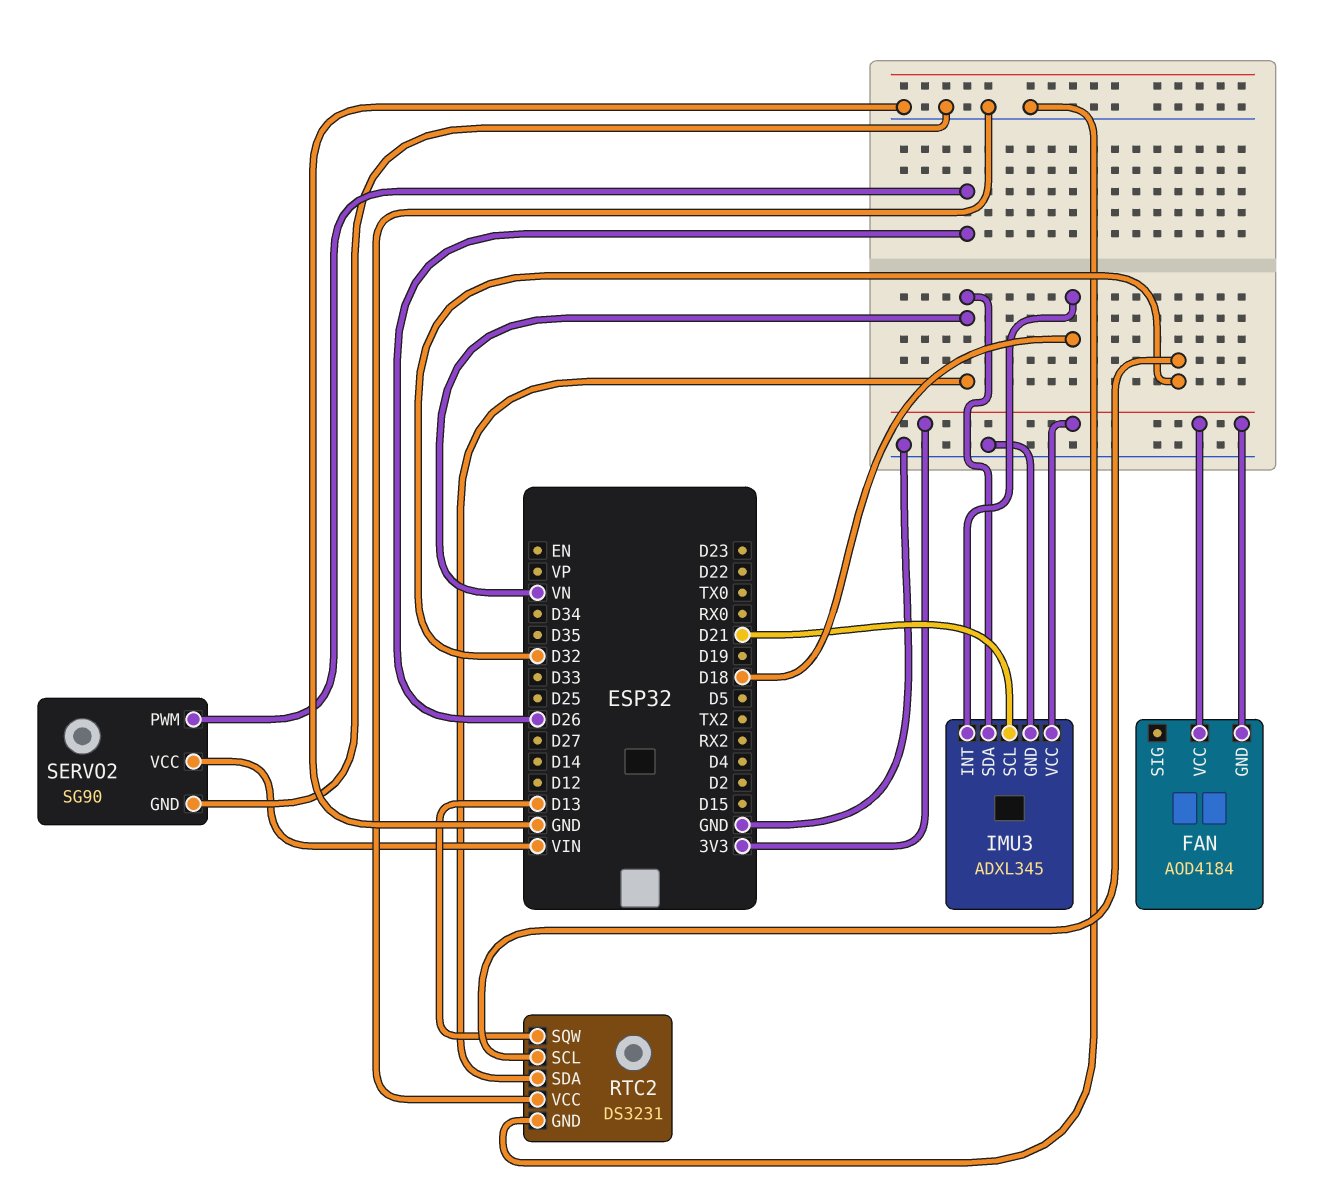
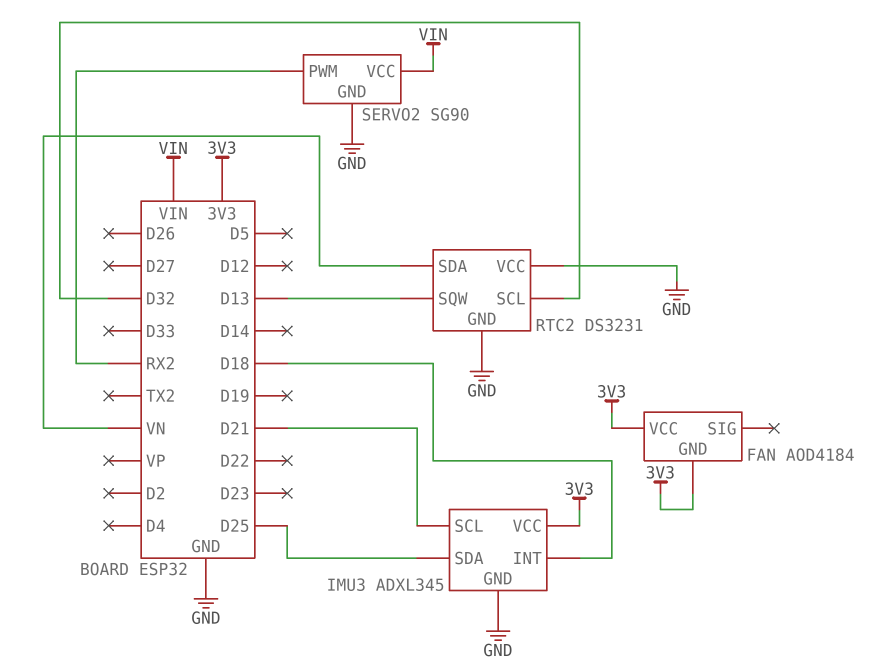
IMU3 pin SDA: VN -> D25
SERVO2 pin PWM: D26 -> RX2

